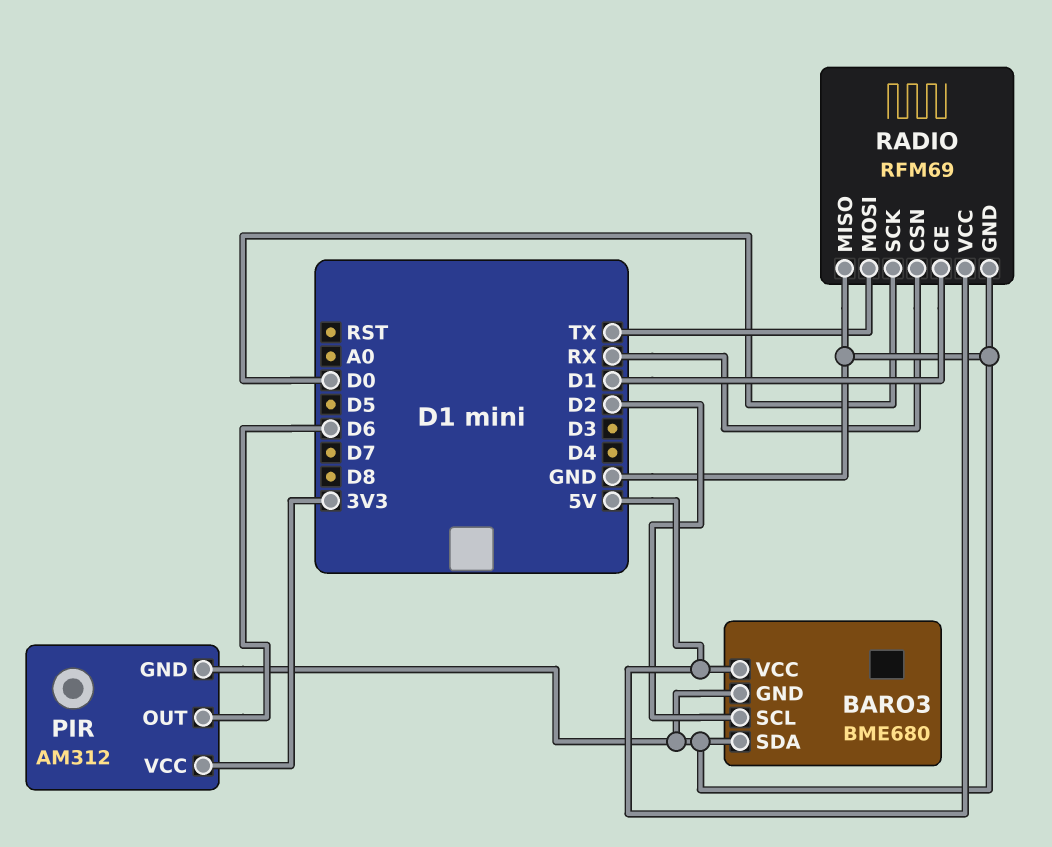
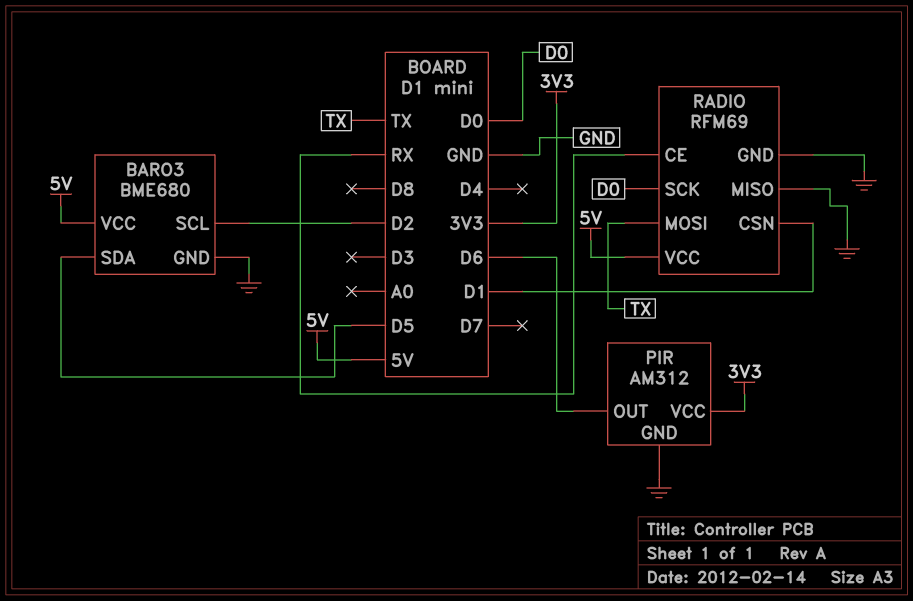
BARO3 pin SDA: GND -> D5
RADIO pin CE: D1 -> RX
RADIO pin CSN: RX -> D1

